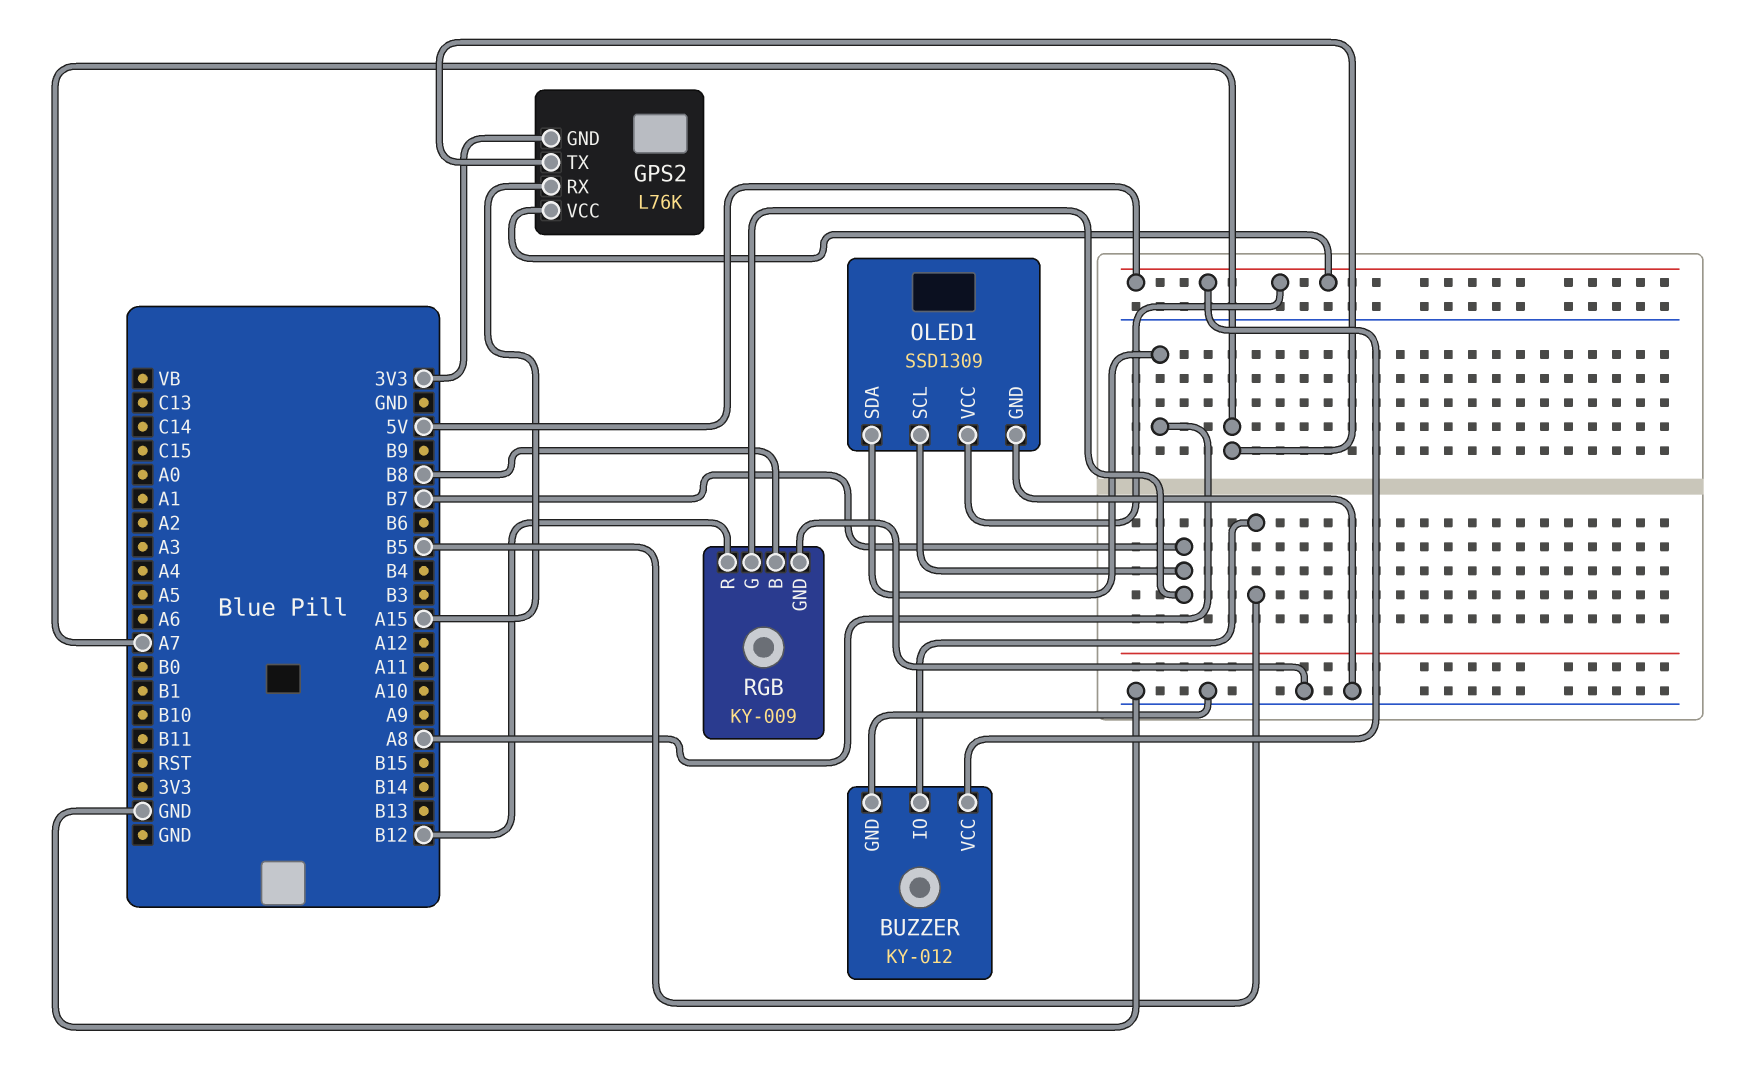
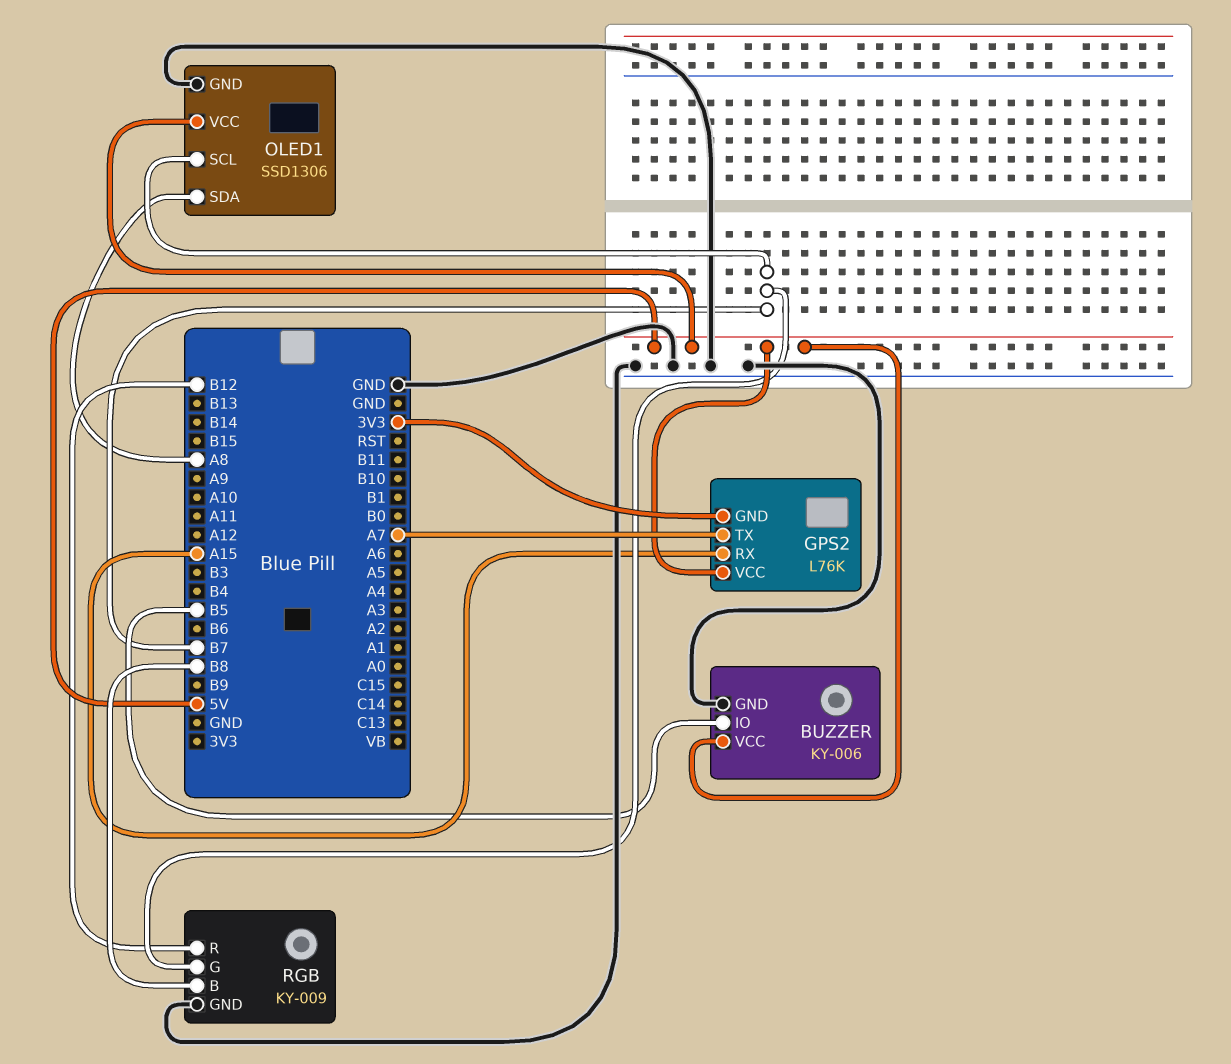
BUZZER: KY-012 -> KY-006
OLED1: SSD1309 -> SSD1306

